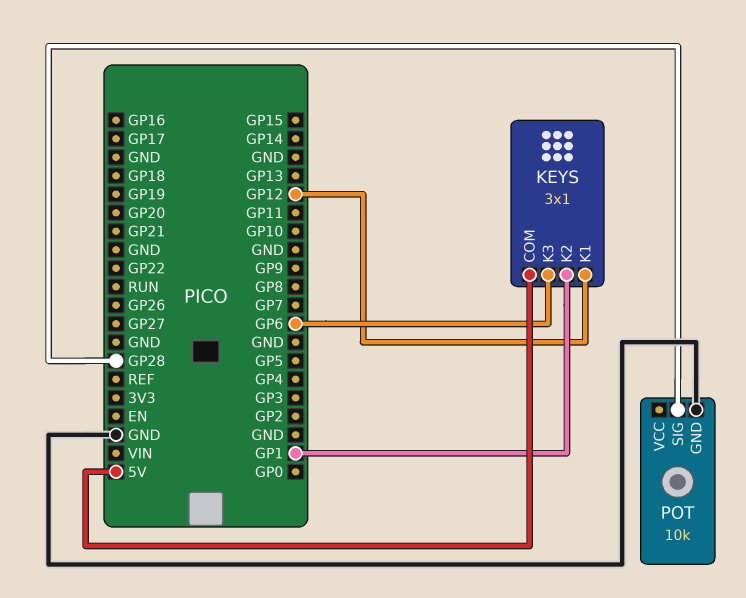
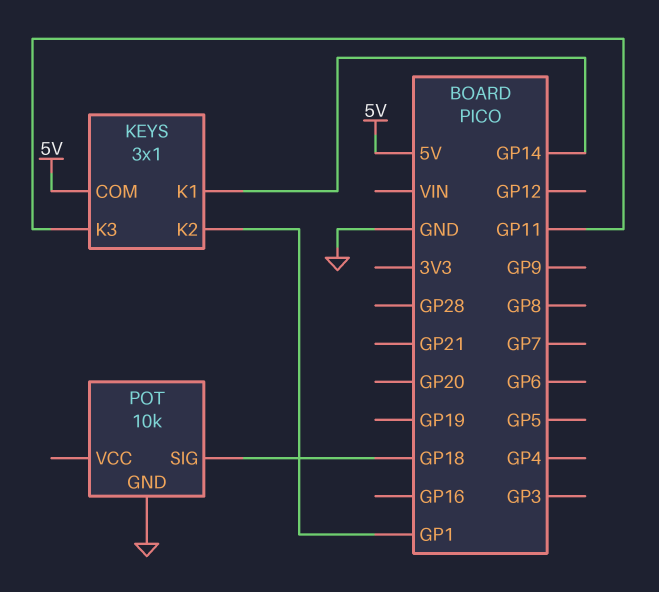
KEYS pin K1: GP12 -> GP14
KEYS pin K3: GP6 -> GP11
POT pin SIG: GP28 -> GP18

